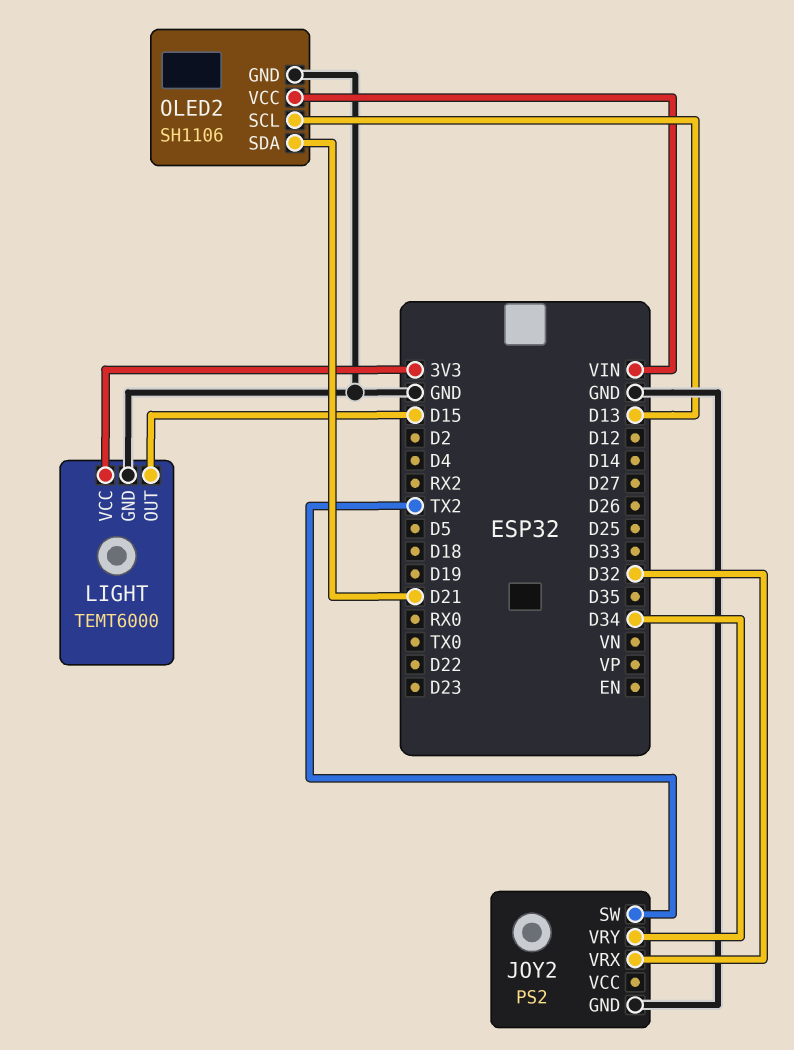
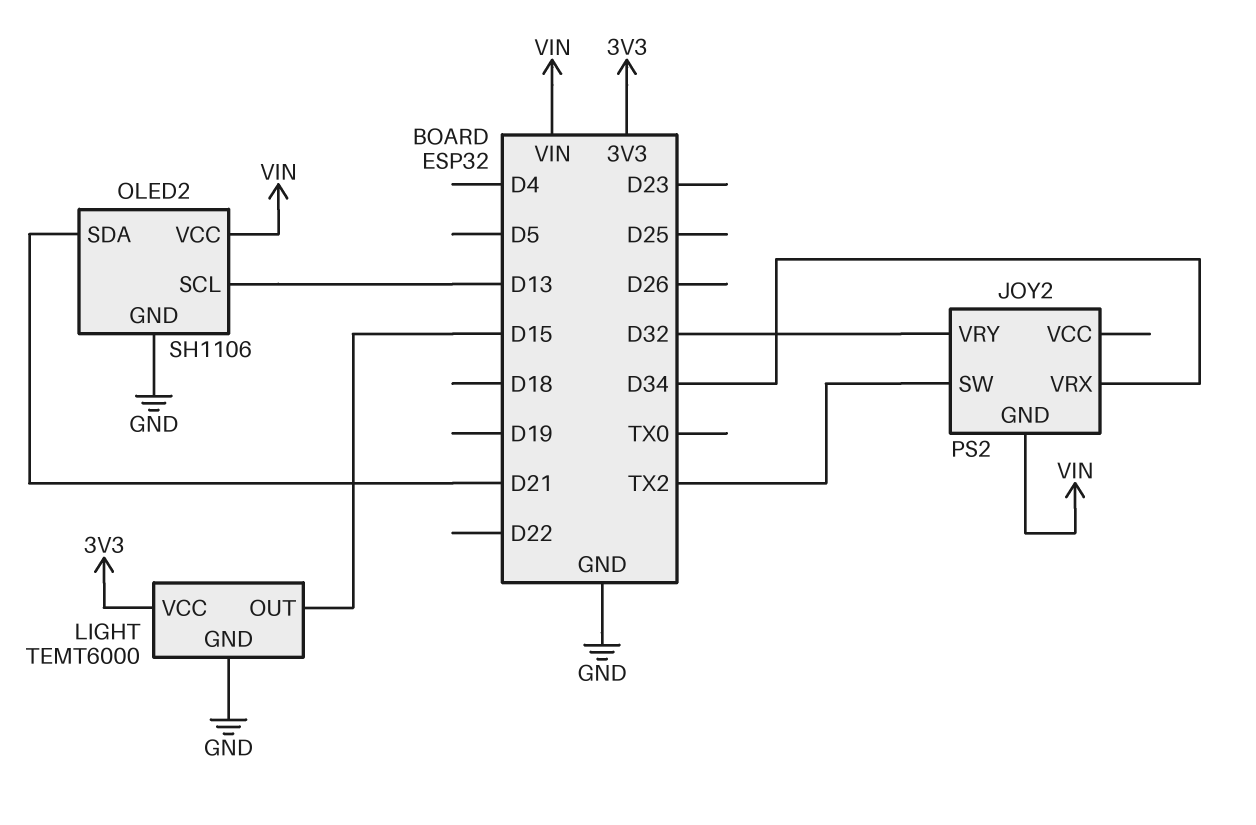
JOY2 pin GND: GND -> VIN
JOY2 pin VRX: D32 -> D34
JOY2 pin VRY: D34 -> D32

